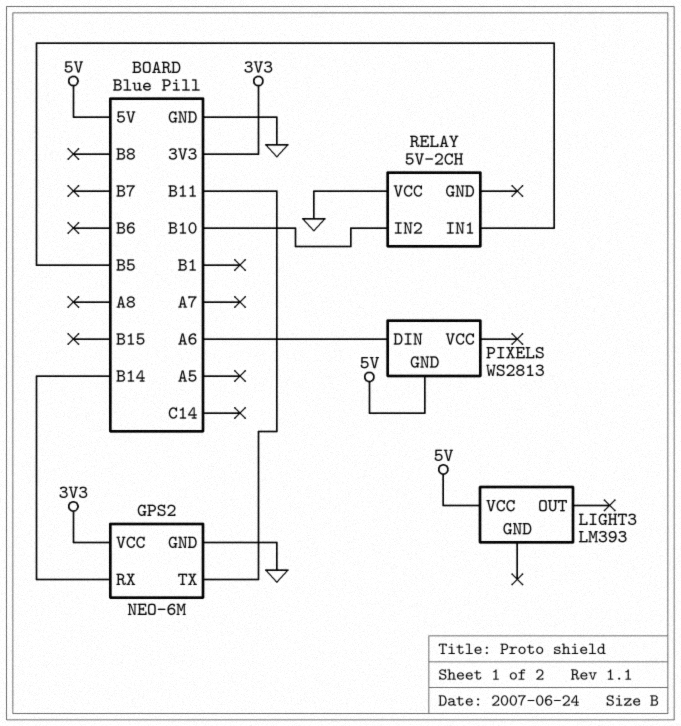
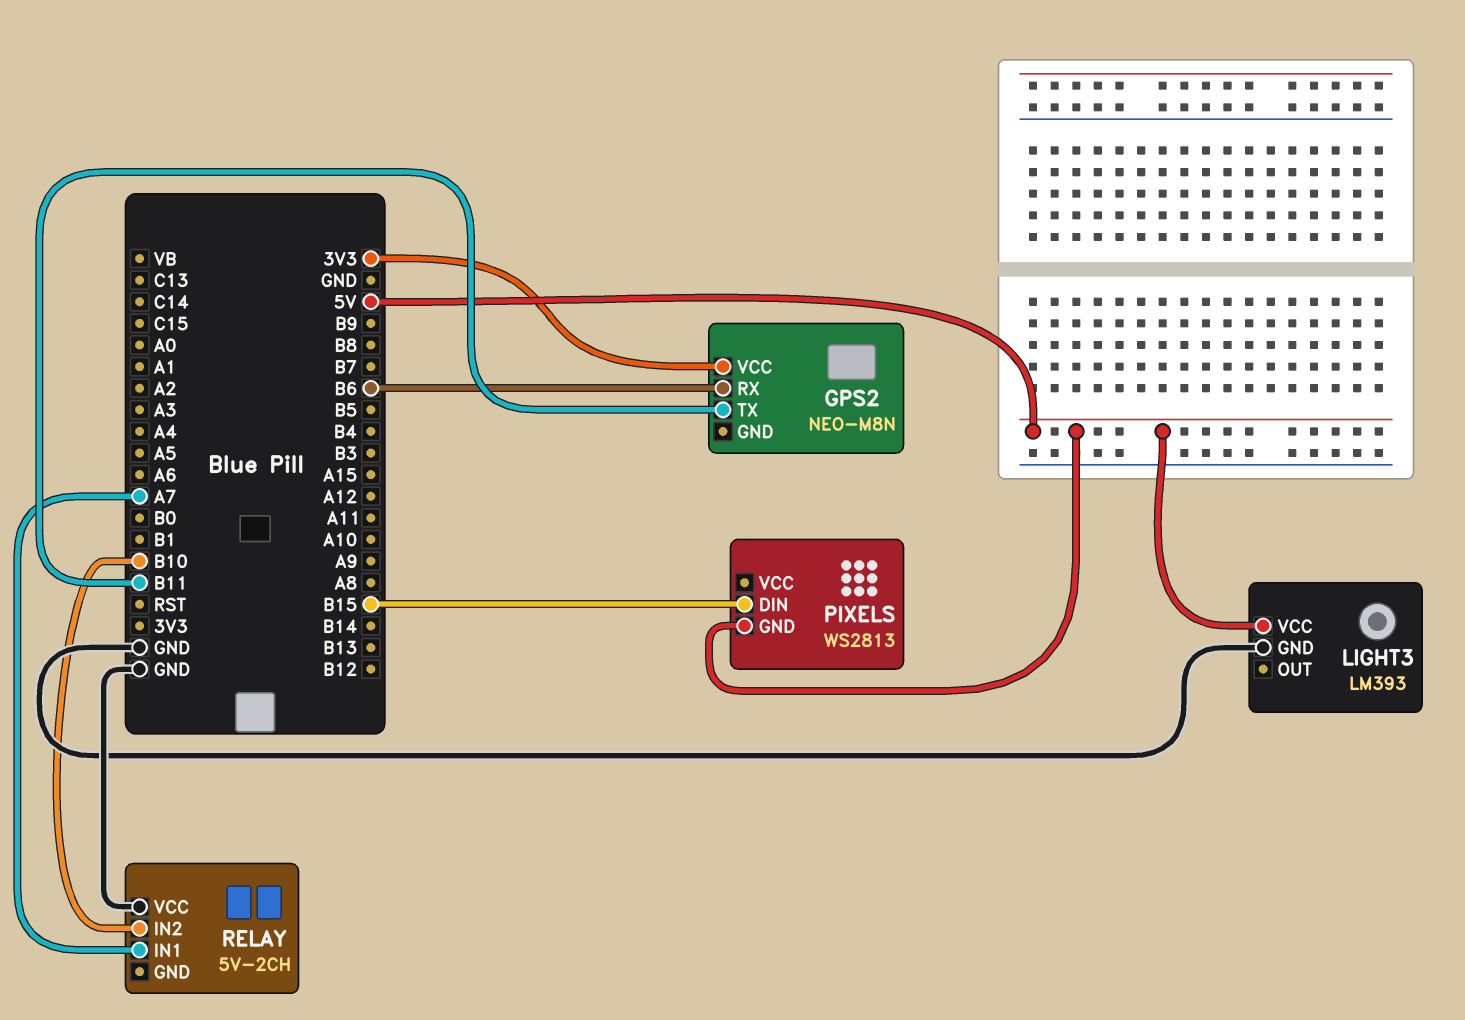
GPS2: NEO-6M -> NEO-M8N
GPS2 pin GND: GND -> none
GPS2 pin RX: B14 -> B6
LIGHT3 pin GND: none -> GND
PIXELS pin DIN: A6 -> B15
RELAY pin IN1: B5 -> A7

